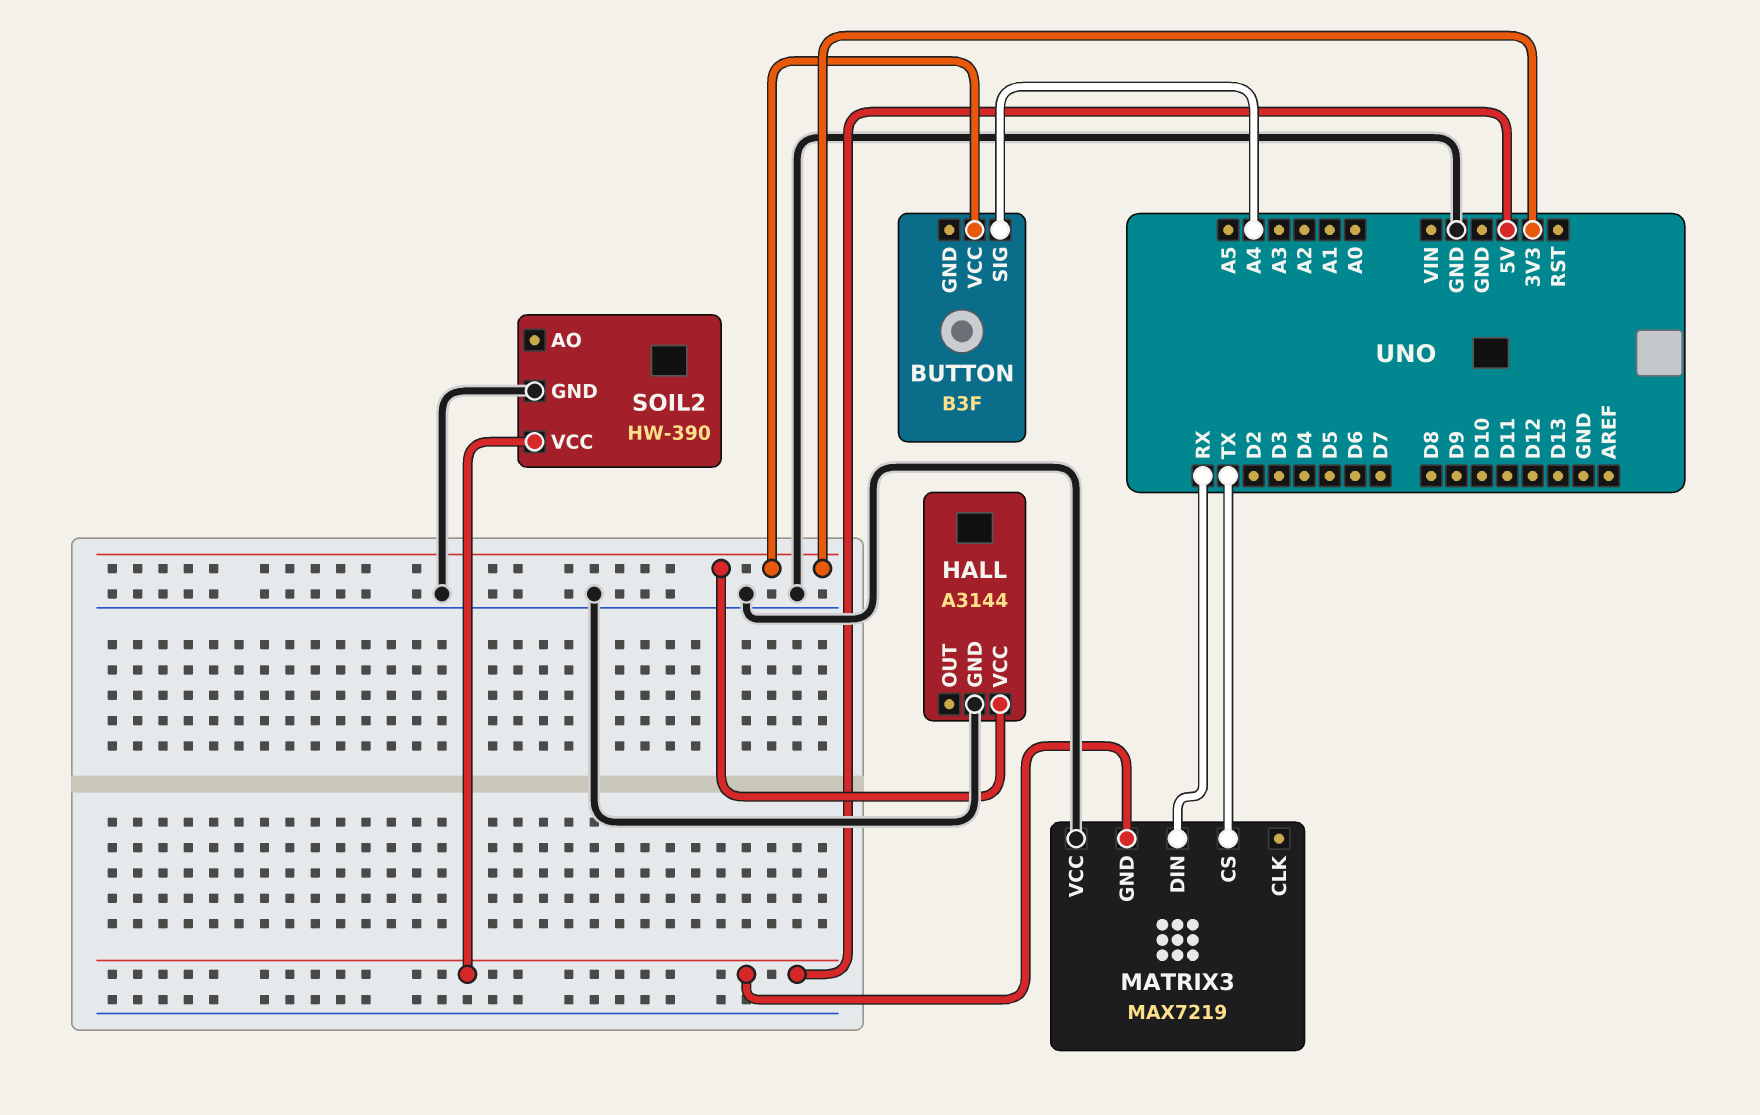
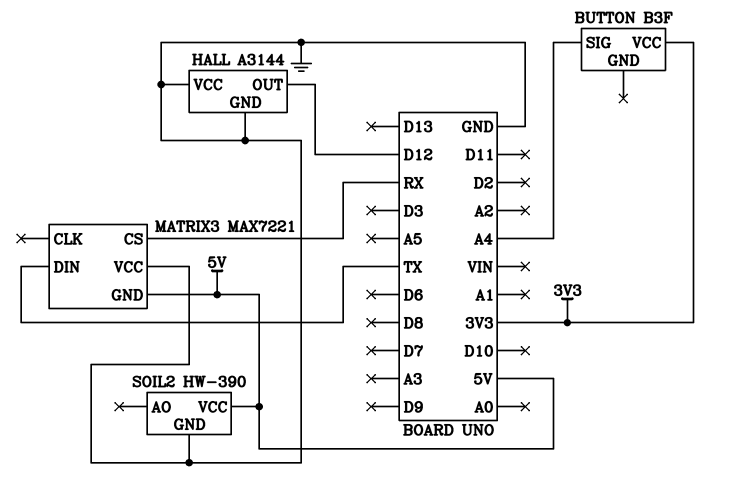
HALL pin OUT: none -> D12
HALL pin VCC: 3V3 -> GND
MATRIX3: MAX7219 -> MAX7221
MATRIX3 pin CS: TX -> RX
MATRIX3 pin DIN: RX -> TX

